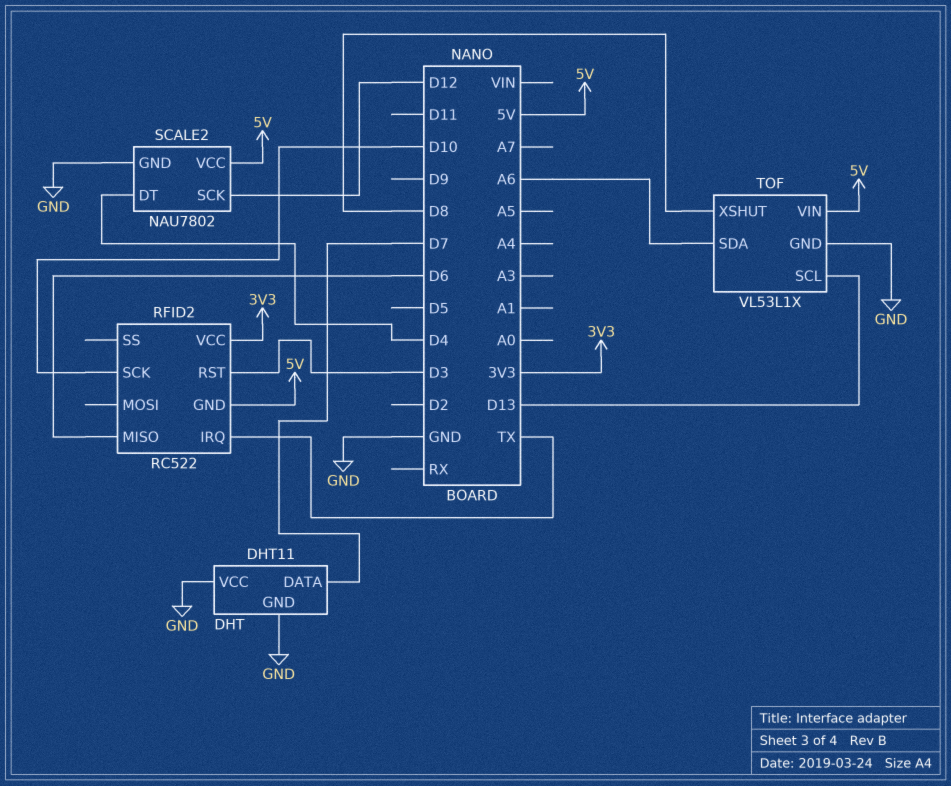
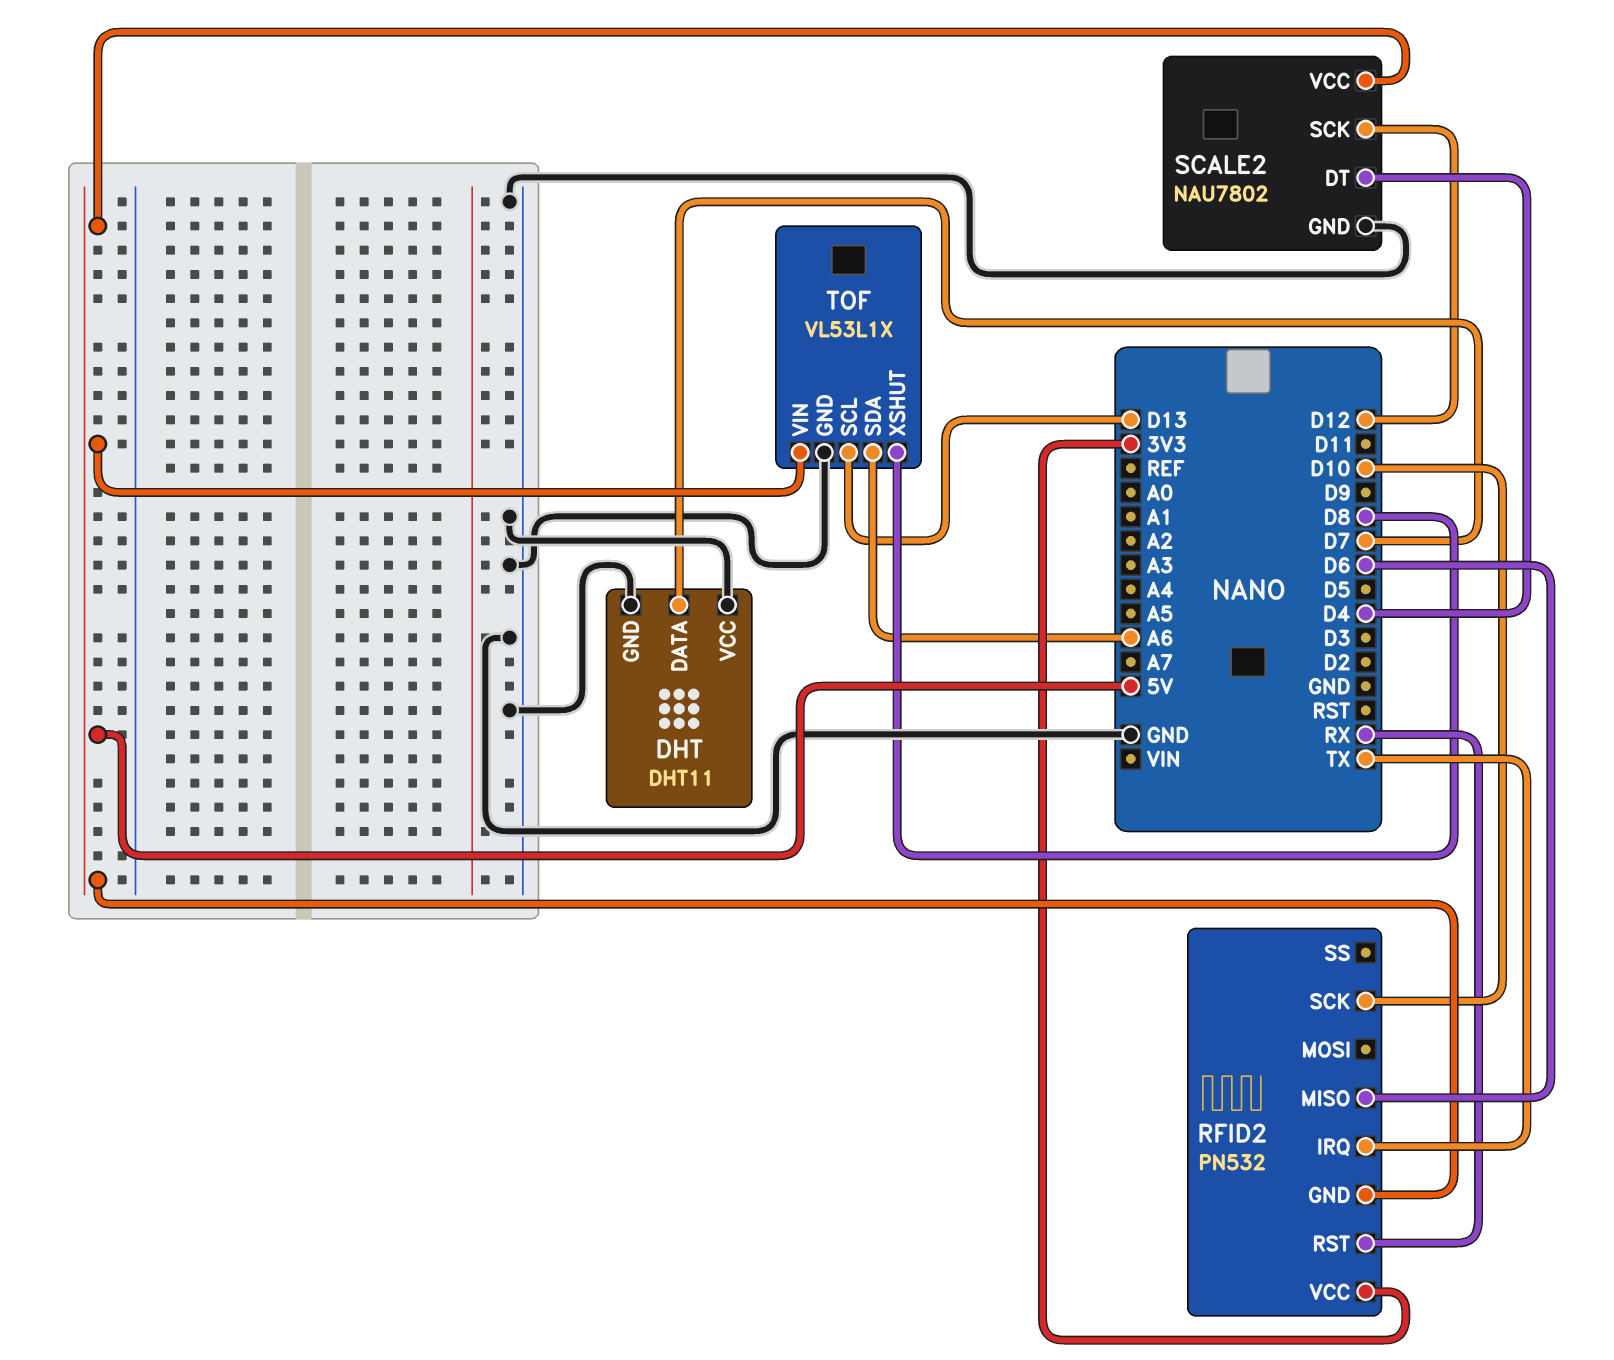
RFID2: RC522 -> PN532
RFID2 pin RST: D3 -> RX

